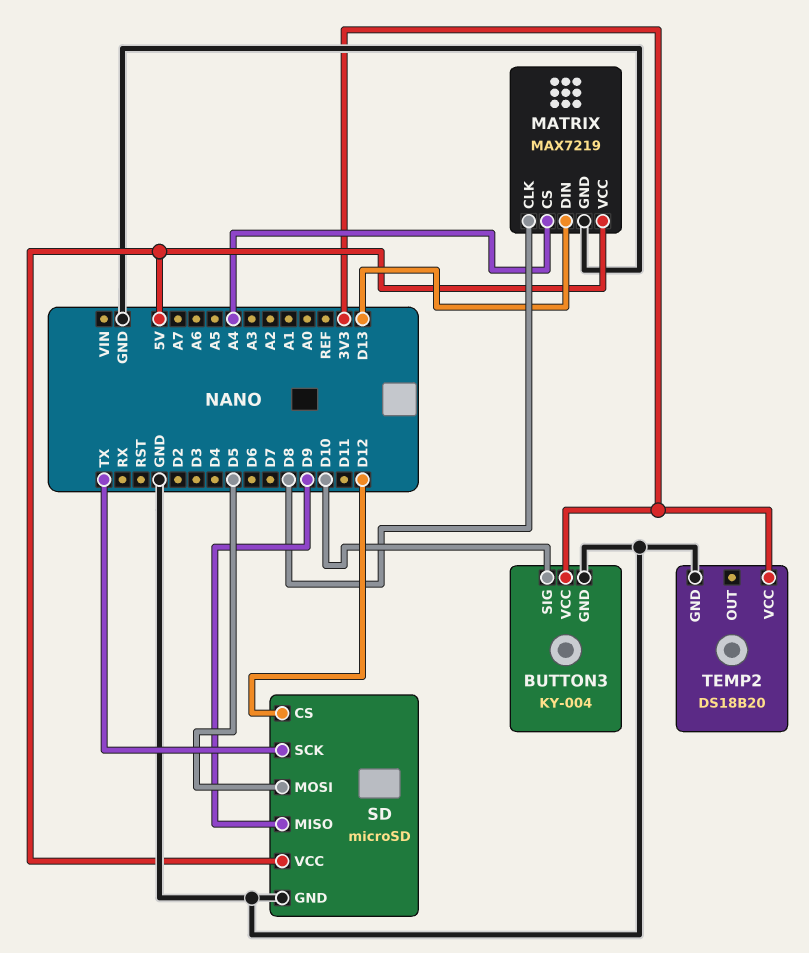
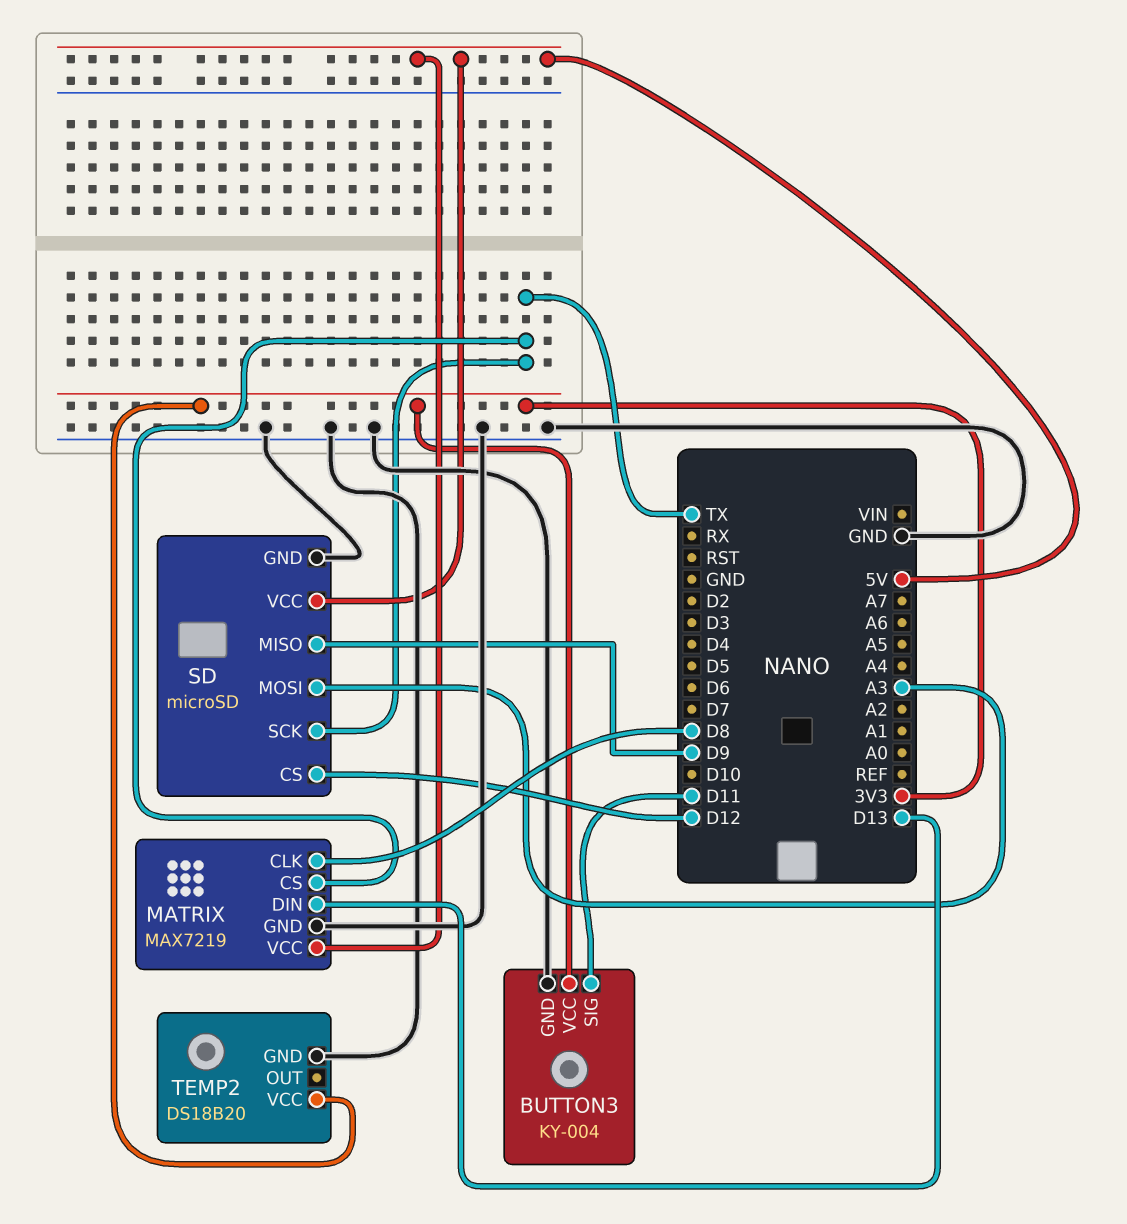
BUTTON3 pin SIG: D10 -> D11
MATRIX pin CS: A4 -> TX
SD pin MOSI: D5 -> A3

